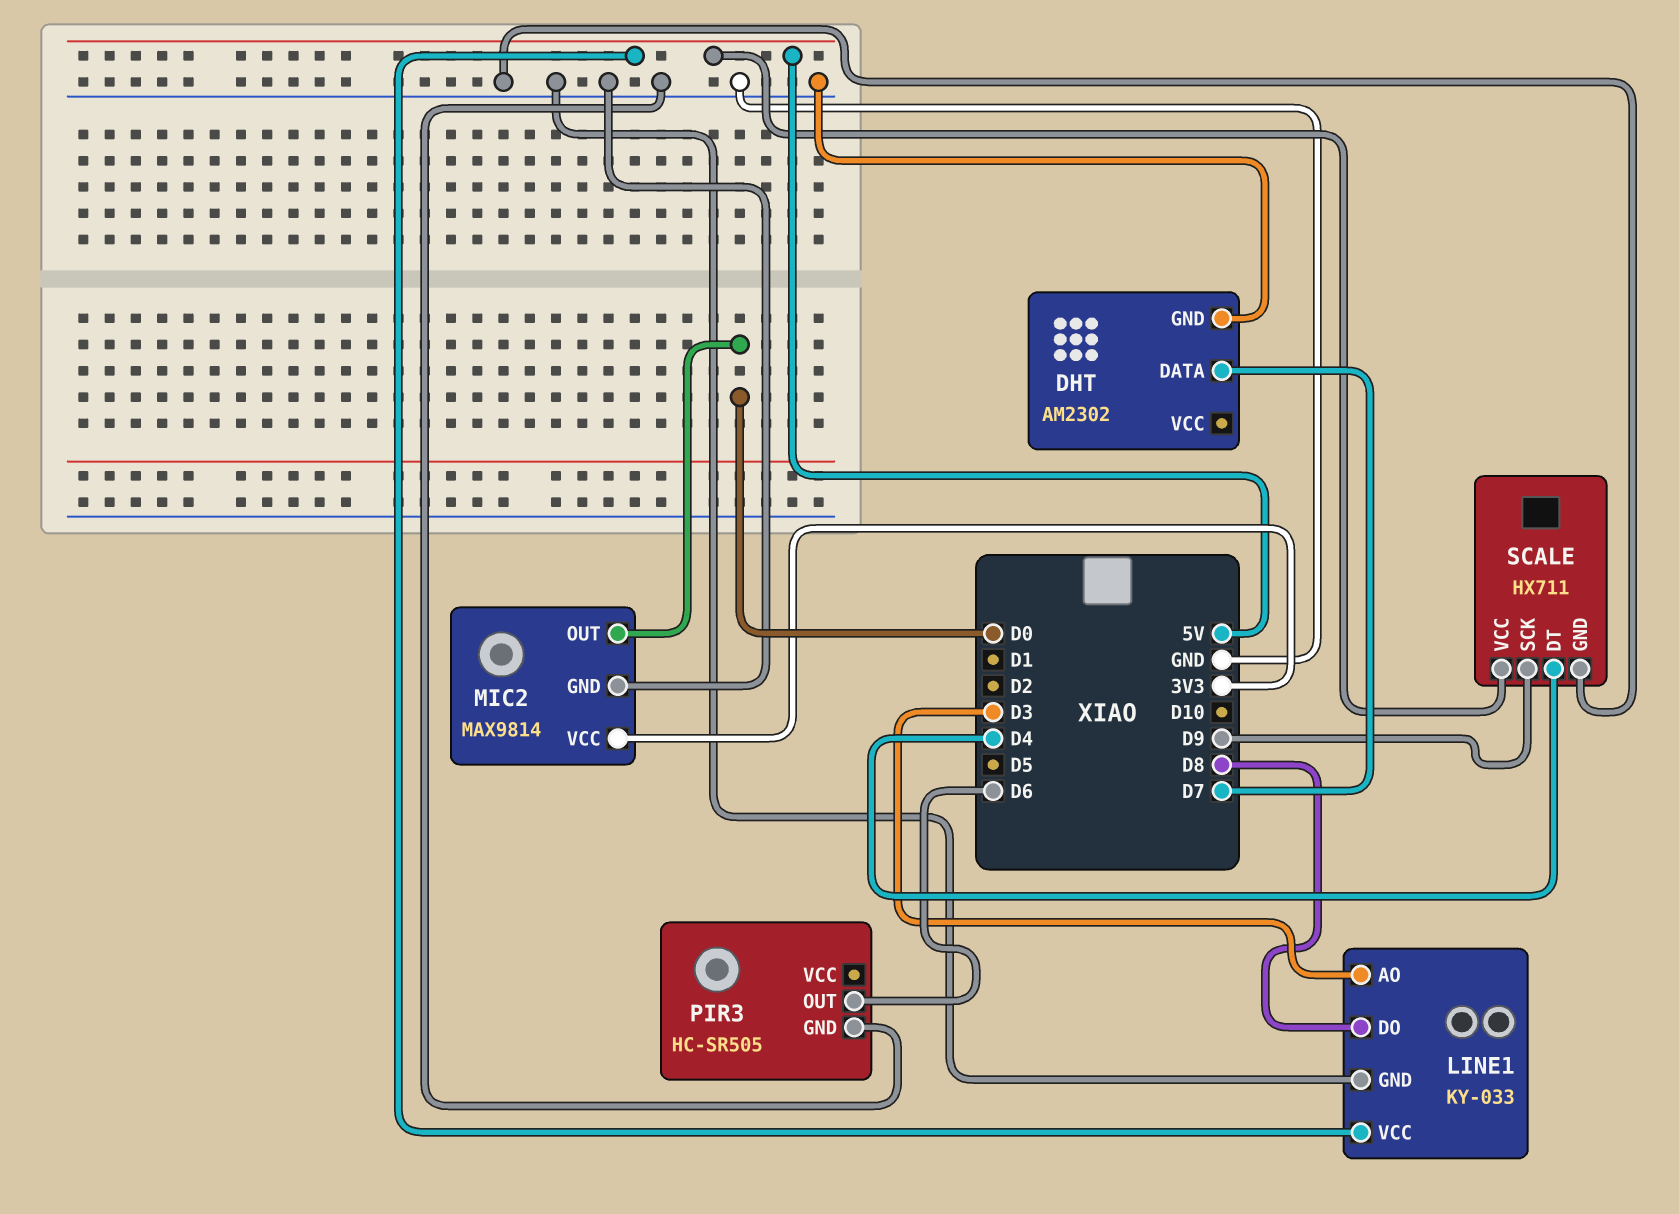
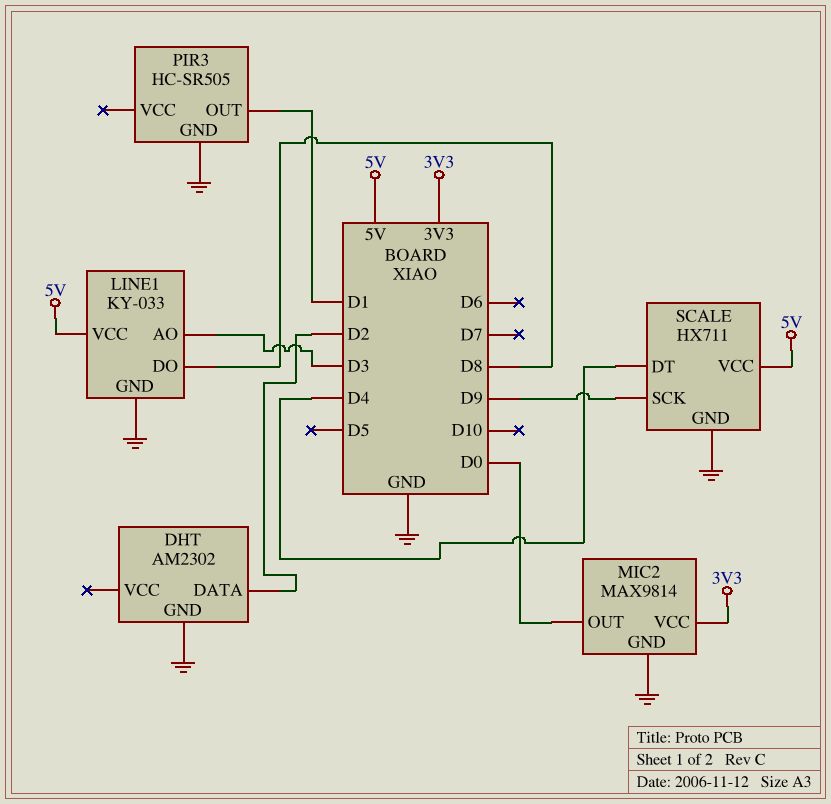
DHT pin DATA: D7 -> D2
PIR3 pin OUT: D6 -> D1

